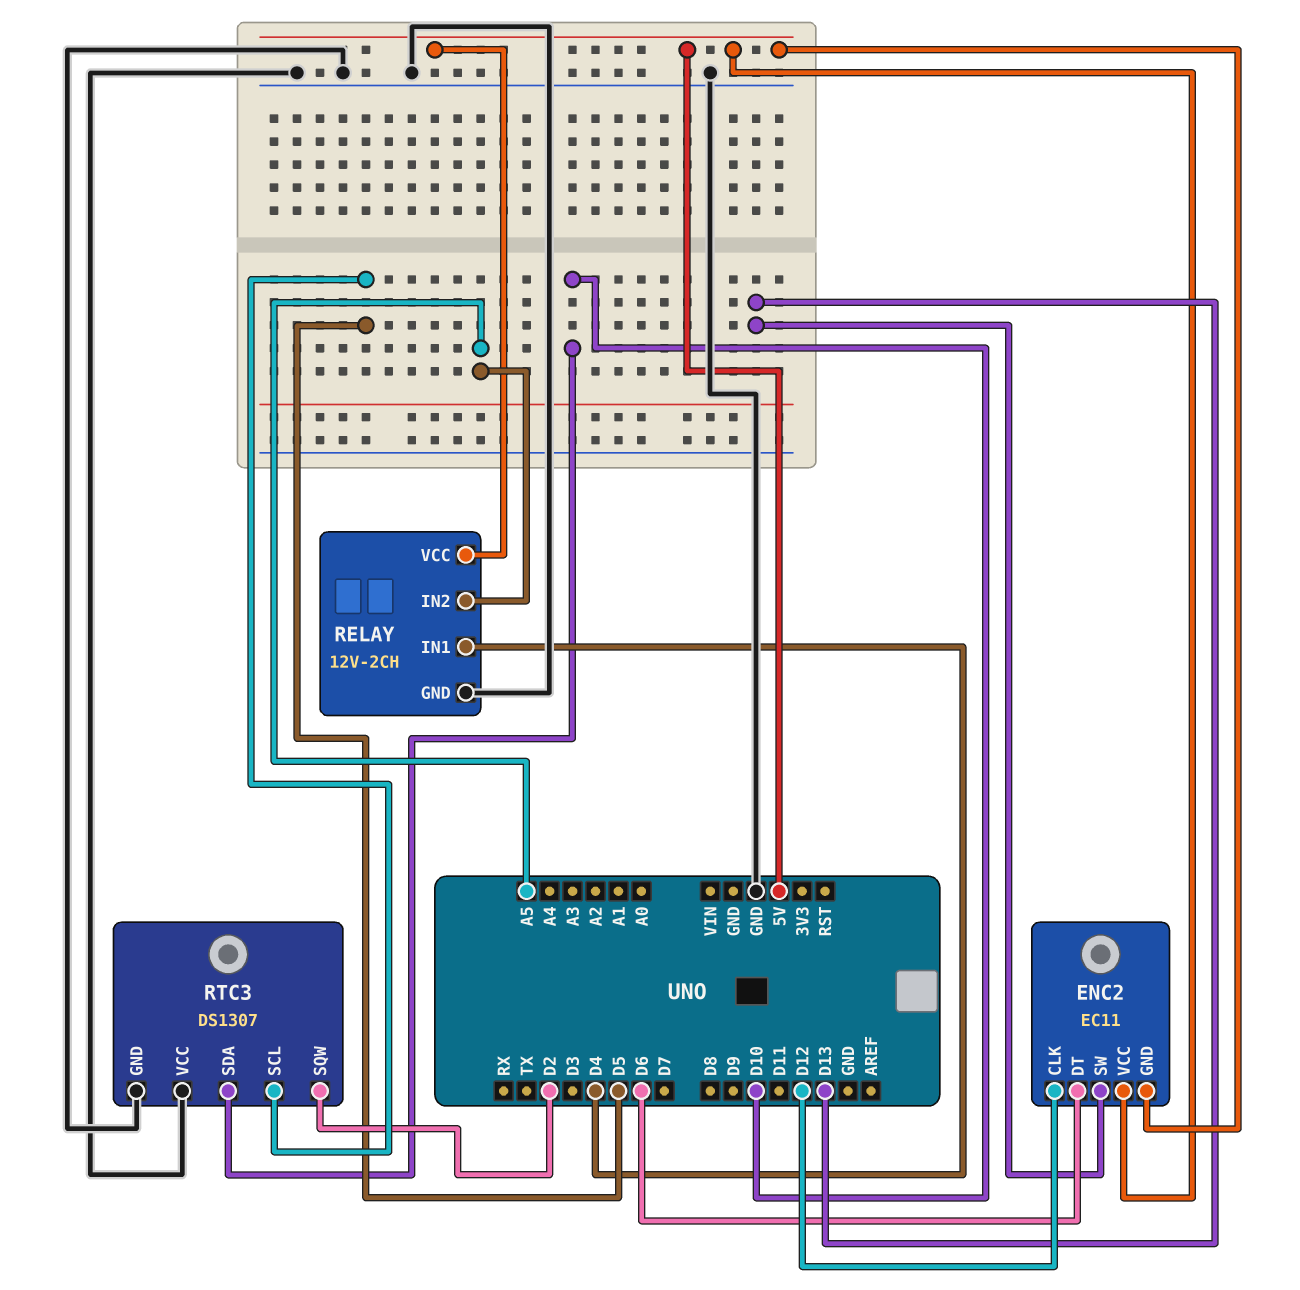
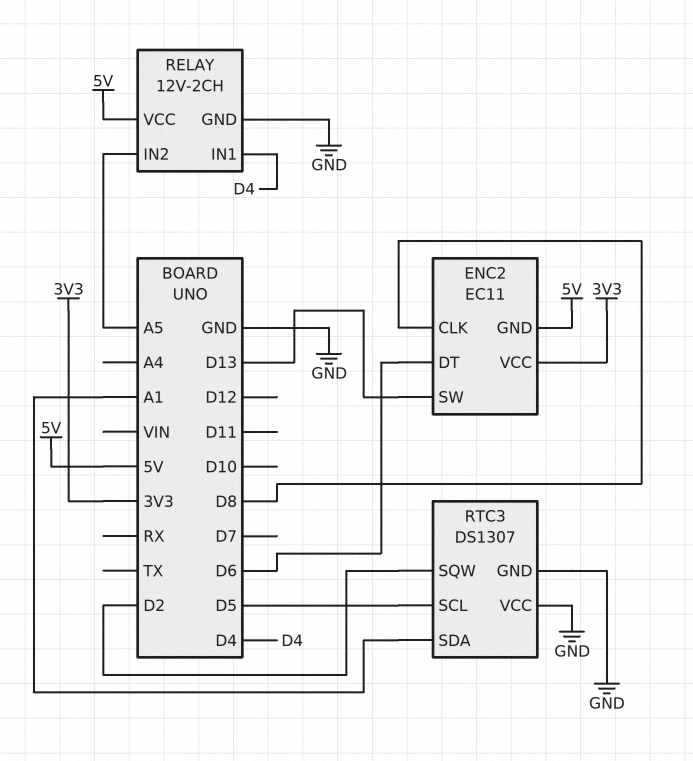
ENC2 pin CLK: D12 -> D8
ENC2 pin VCC: 5V -> 3V3
RTC3 pin SDA: D10 -> A1

